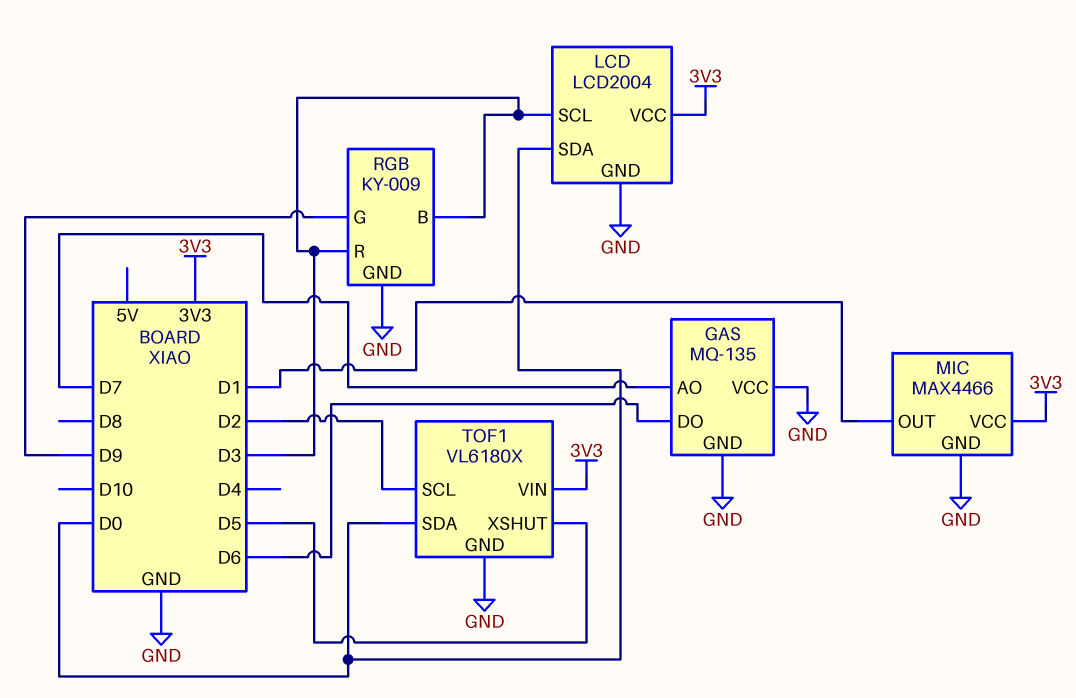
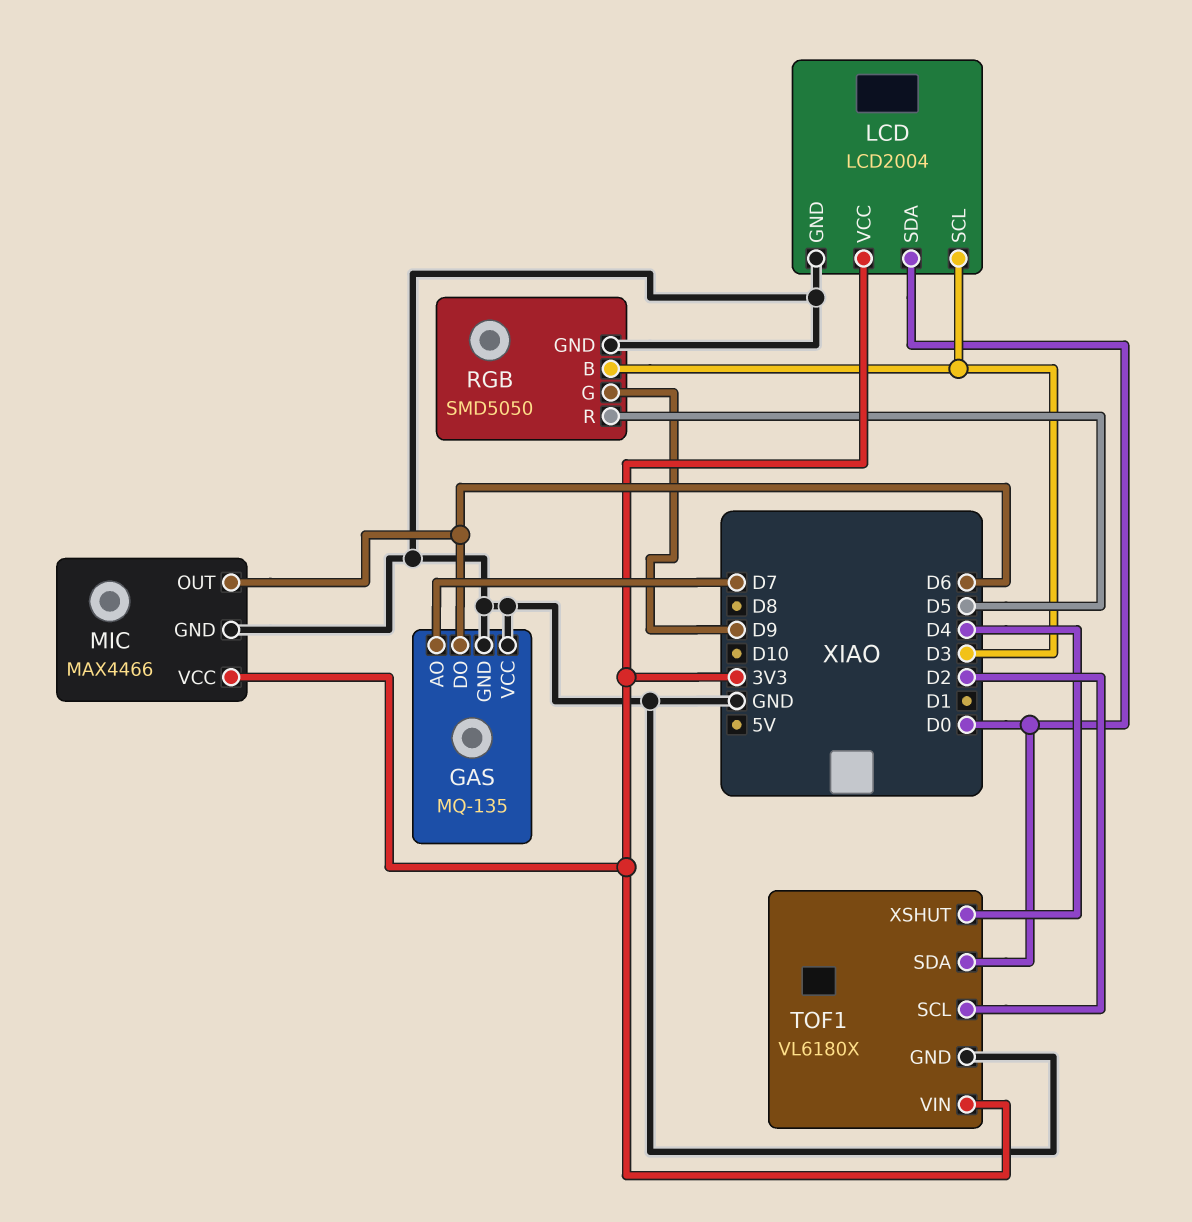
MIC pin OUT: D1 -> D6
RGB: KY-009 -> SMD5050
RGB pin R: D3 -> D5
TOF1 pin XSHUT: D5 -> D4

